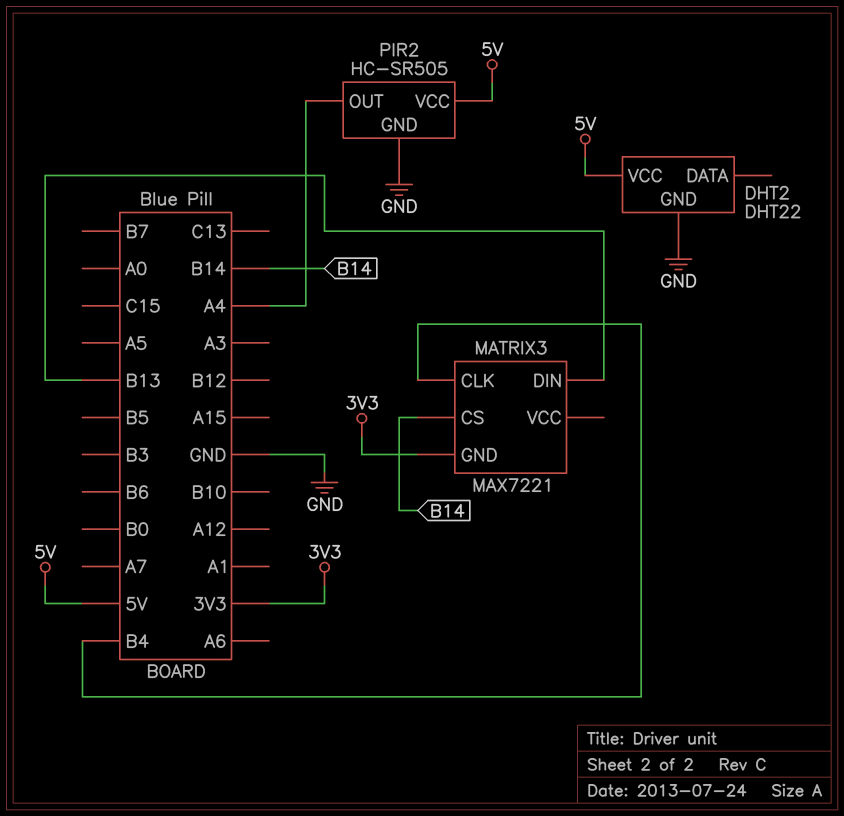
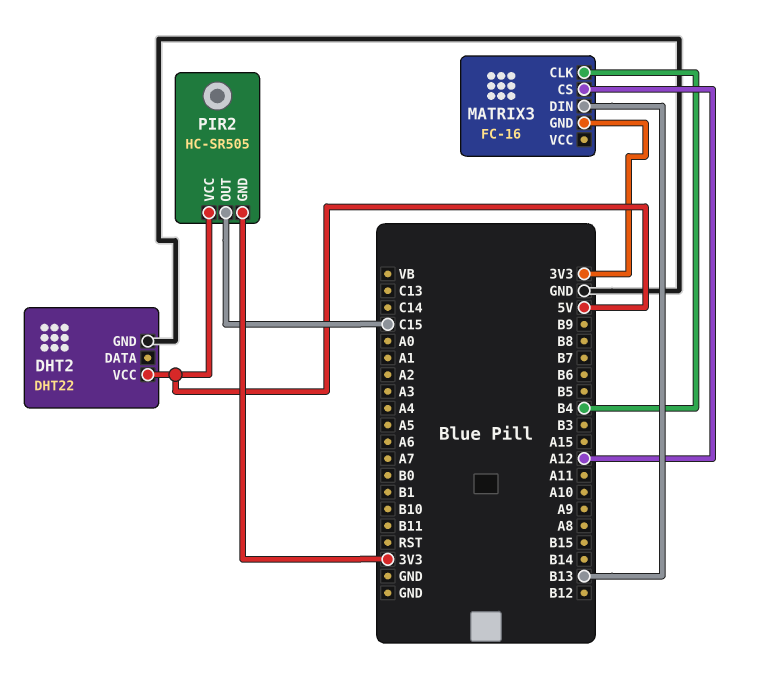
MATRIX3: MAX7221 -> FC-16
MATRIX3 pin CS: B14 -> A12
PIR2 pin GND: GND -> 3V3
PIR2 pin OUT: A4 -> C15

